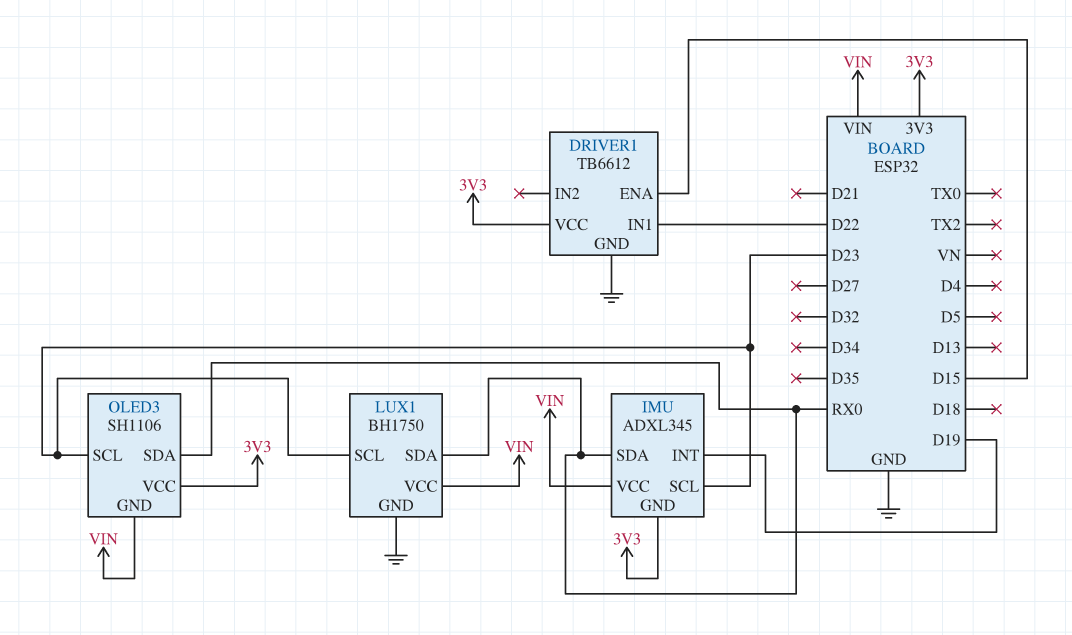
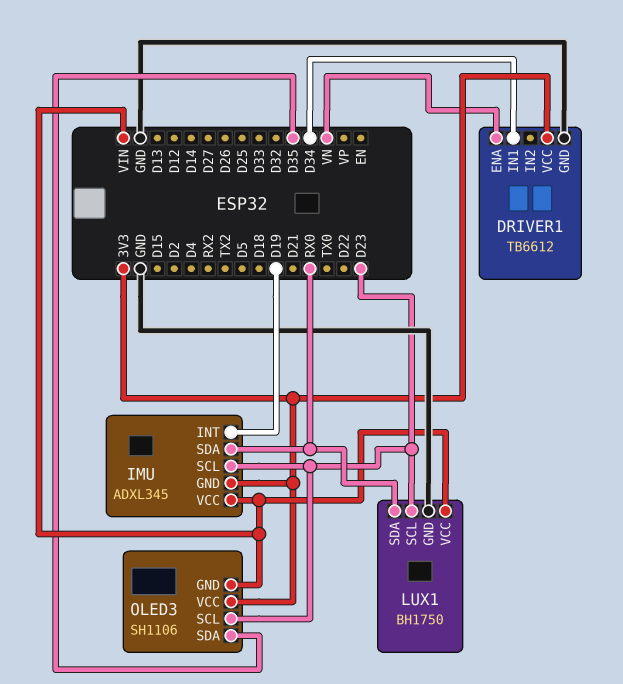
DRIVER1 pin ENA: D15 -> VN
DRIVER1 pin IN1: D22 -> D34
OLED3 pin SDA: RX0 -> D35

